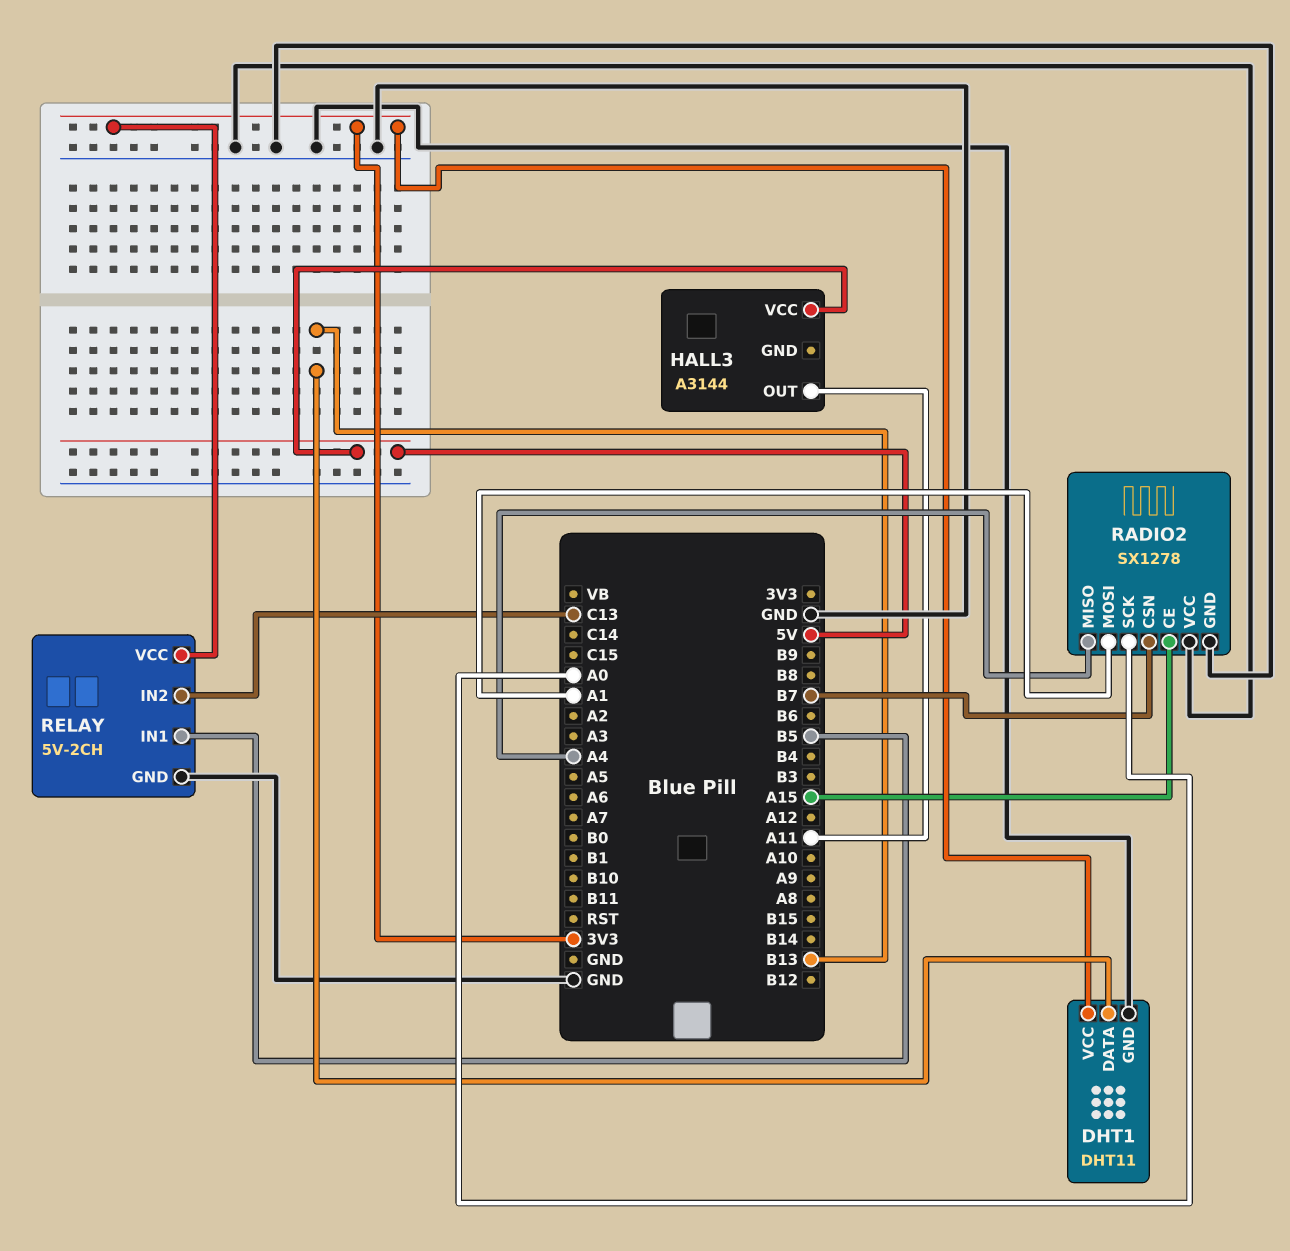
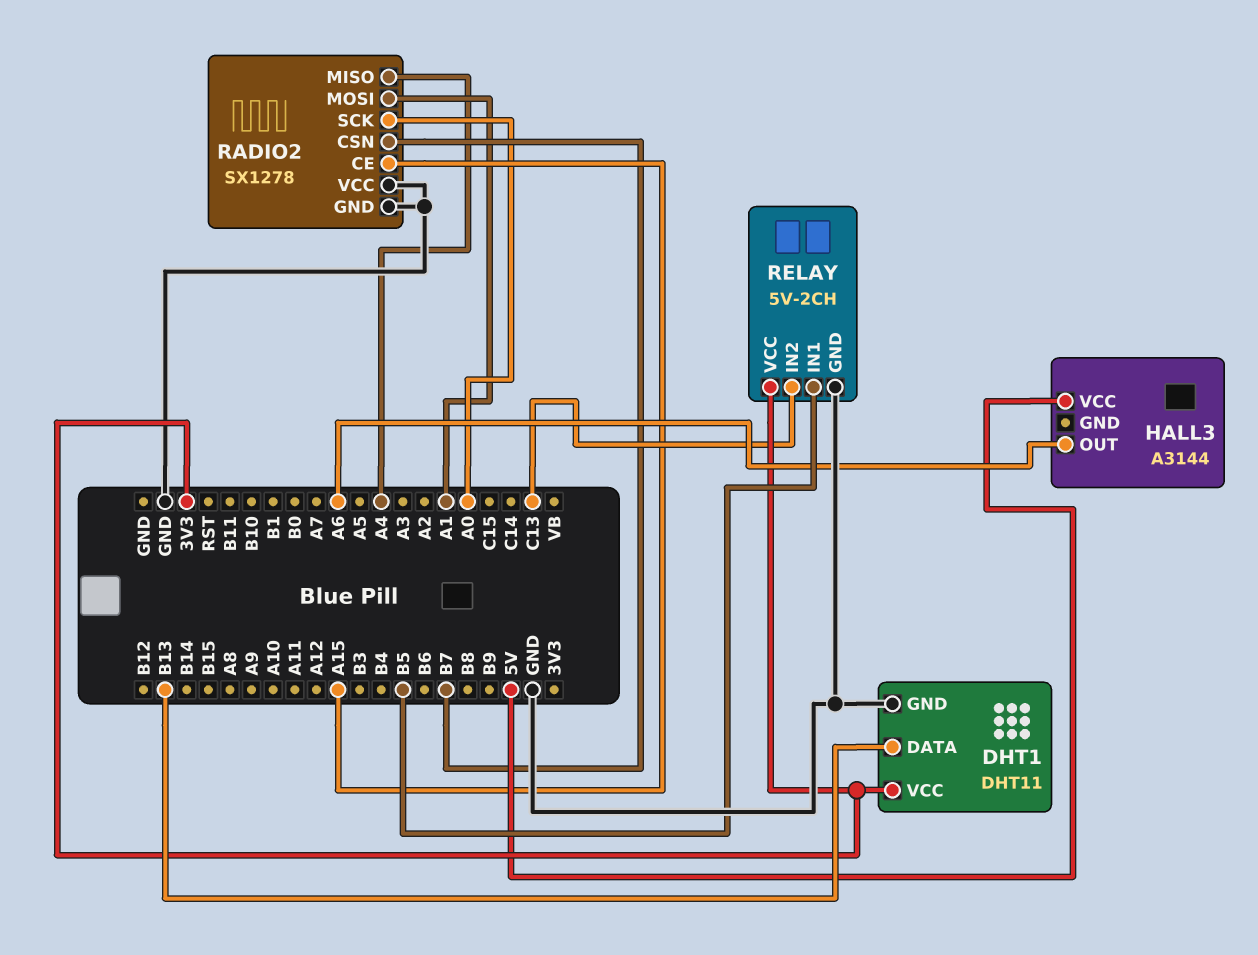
HALL3 pin OUT: A11 -> A6

